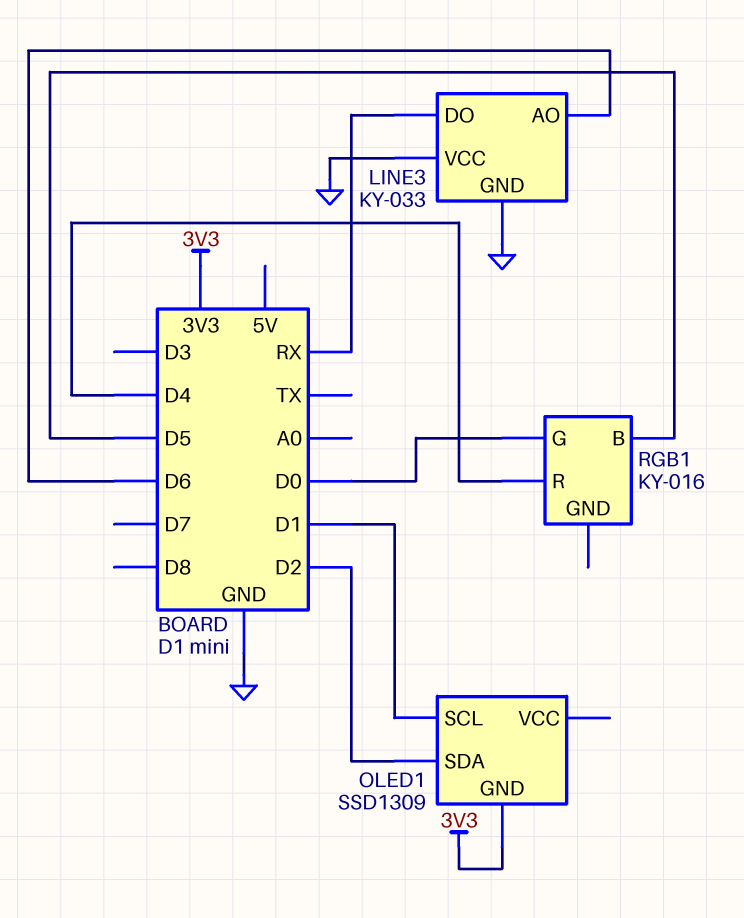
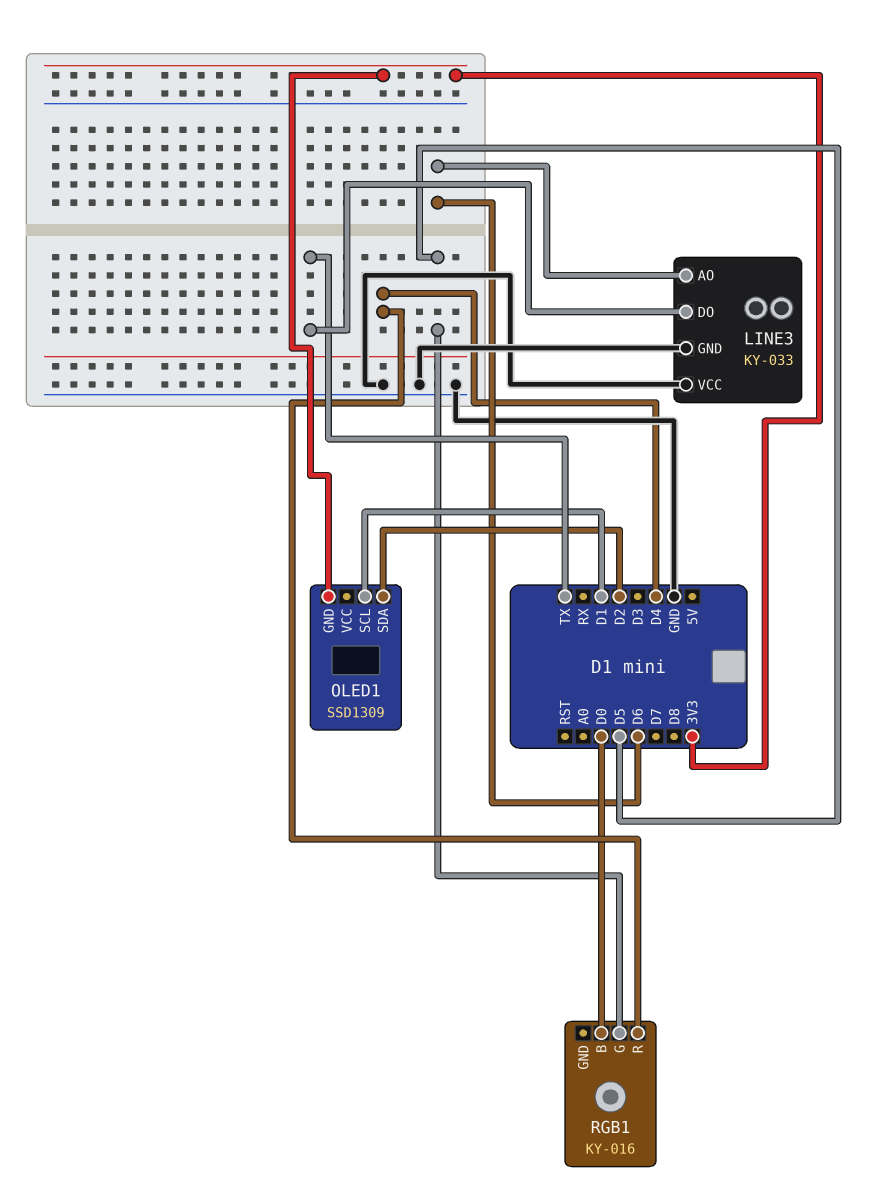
LINE3 pin DO: RX -> TX
RGB1 pin B: D5 -> D0
RGB1 pin G: D0 -> D5

